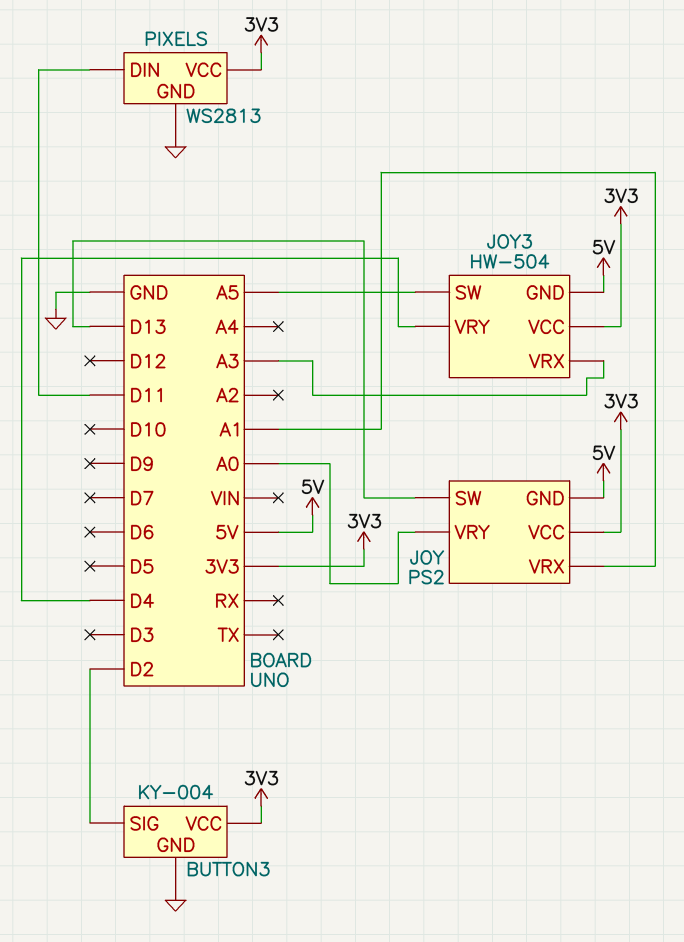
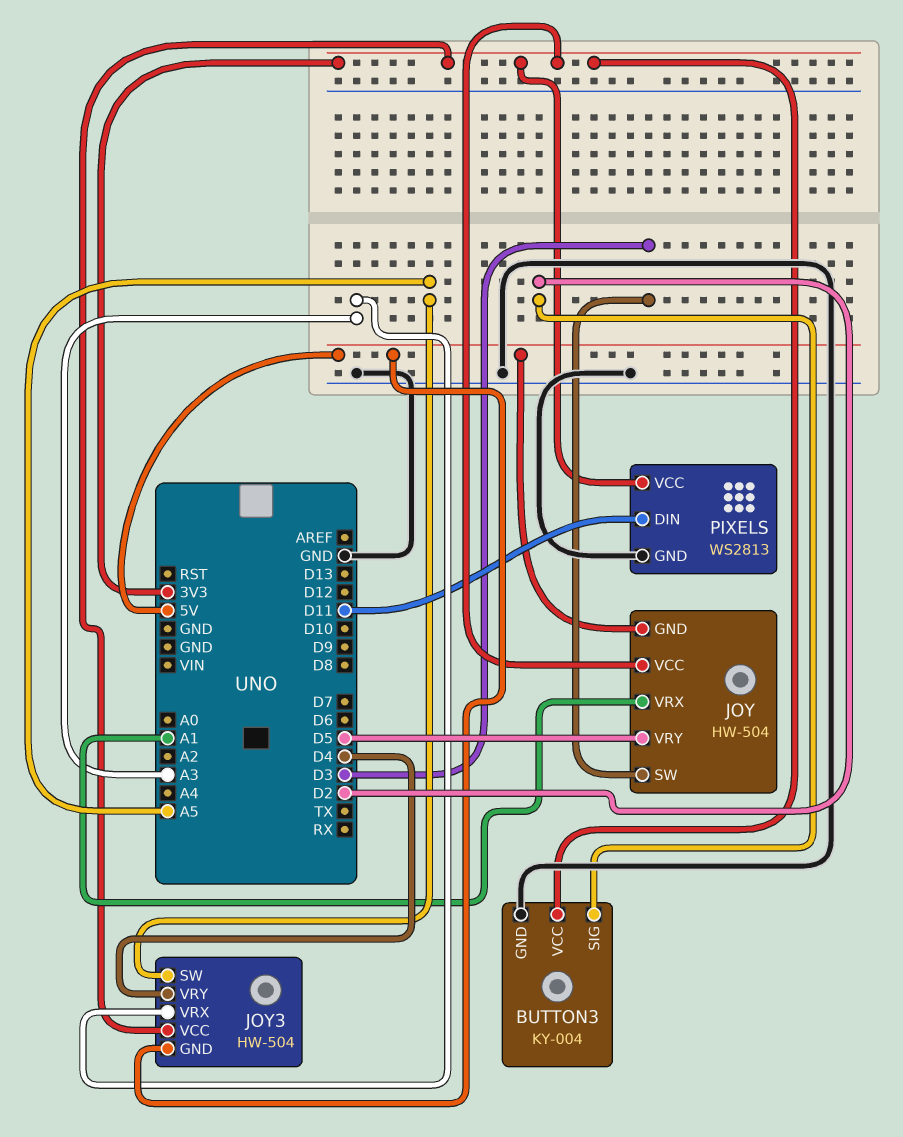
JOY: PS2 -> HW-504
JOY pin SW: D13 -> D3
JOY pin VRY: A0 -> D5

